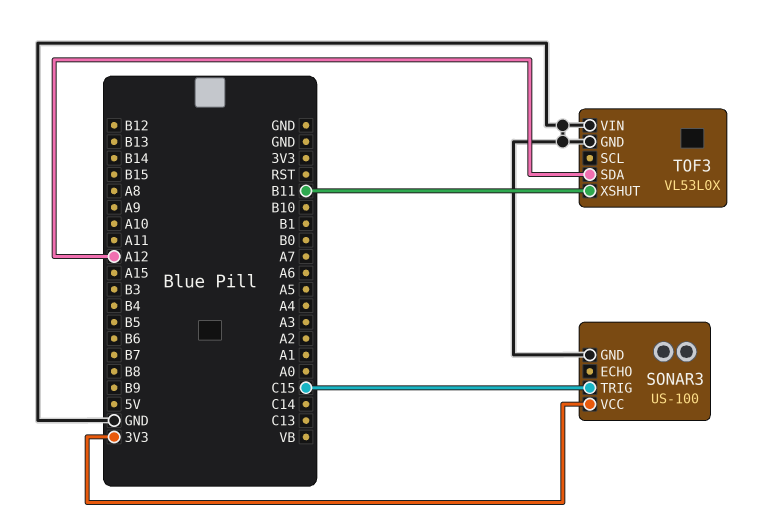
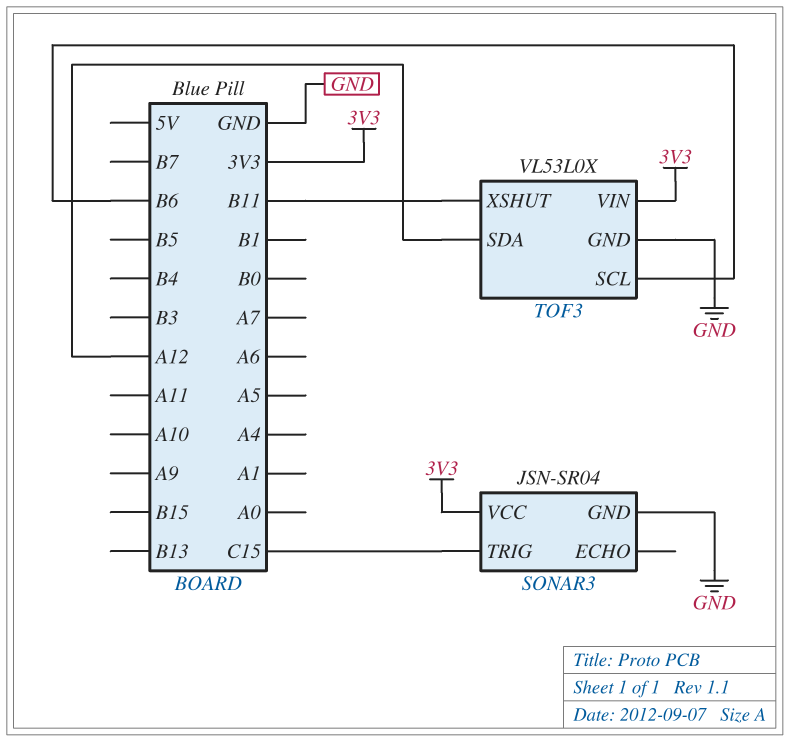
SONAR3: US-100 -> JSN-SR04
TOF3 pin SCL: none -> B6
TOF3 pin VIN: GND -> 3V3

